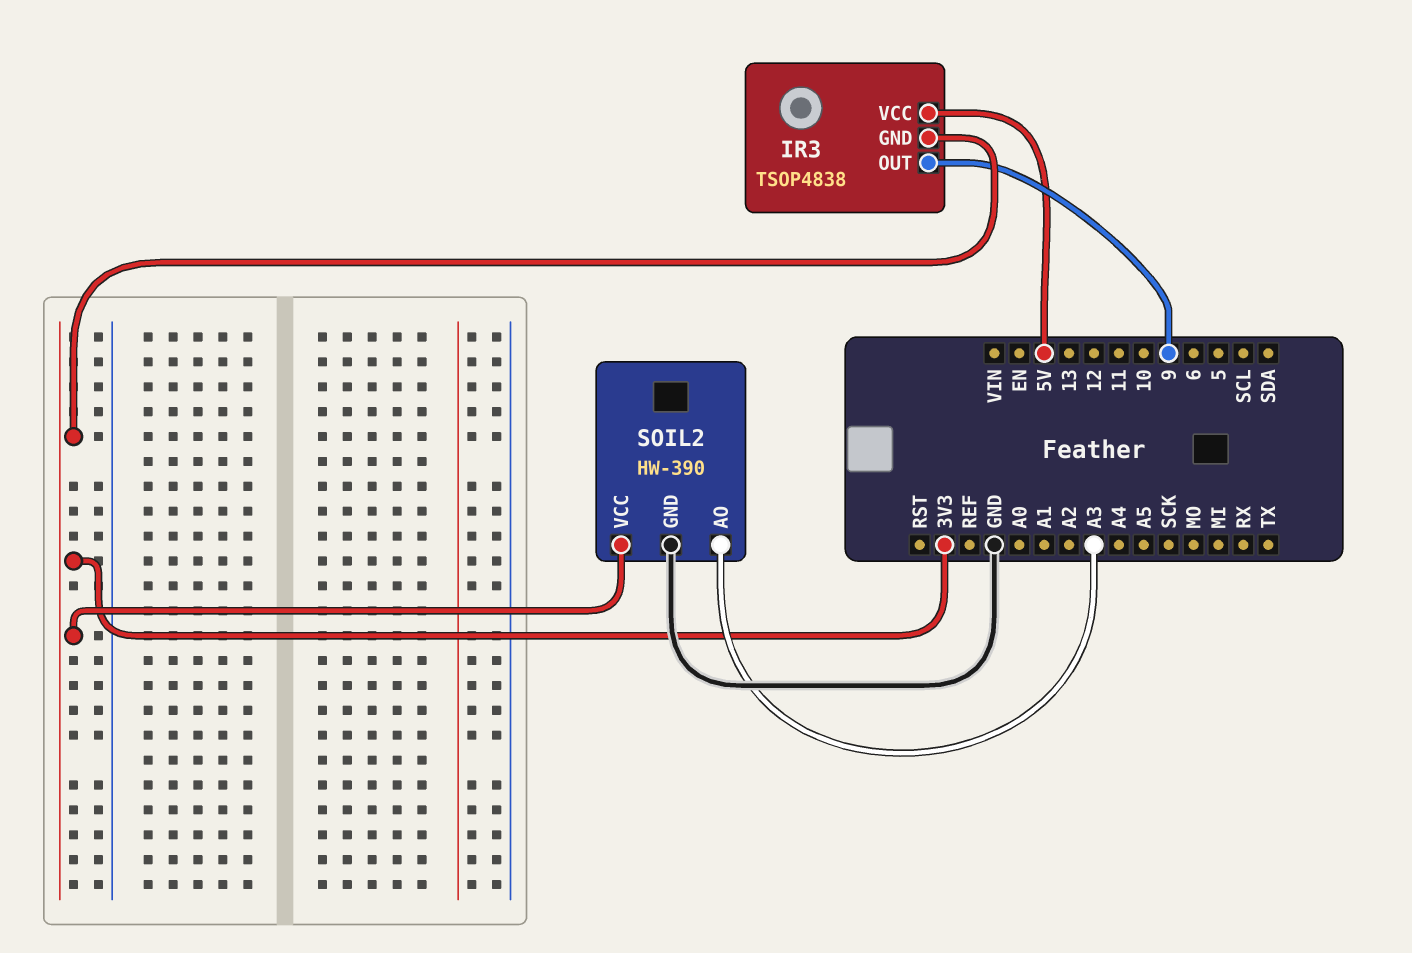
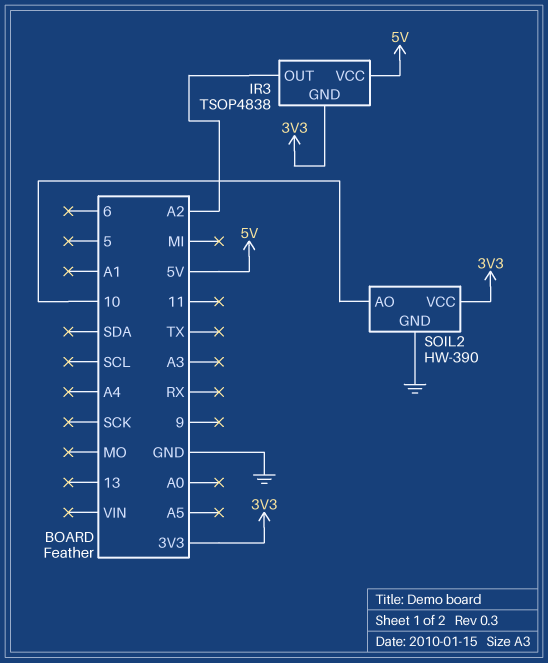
IR3 pin OUT: 9 -> A2
SOIL2 pin AO: A3 -> 10

